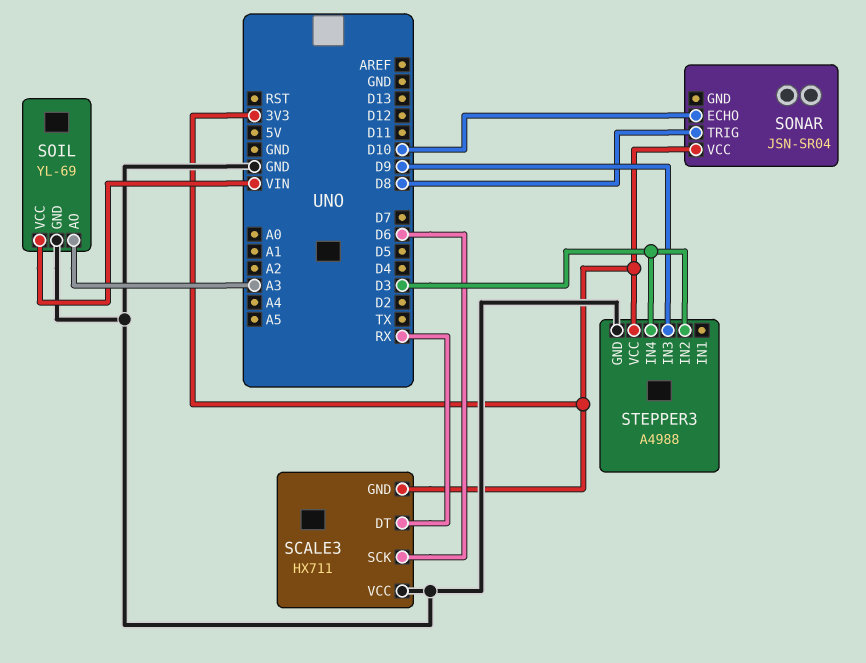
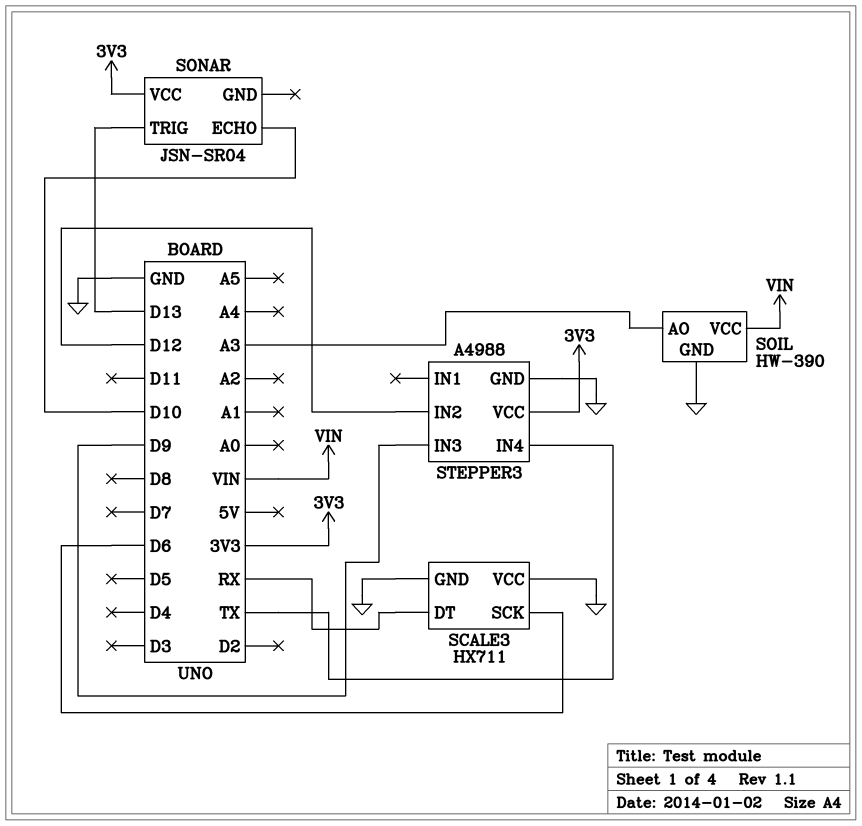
SCALE3 pin GND: 3V3 -> GND
SOIL: YL-69 -> HW-390
SONAR pin TRIG: D8 -> D13
STEPPER3 pin IN2: D3 -> D12
STEPPER3 pin IN4: D3 -> TX

